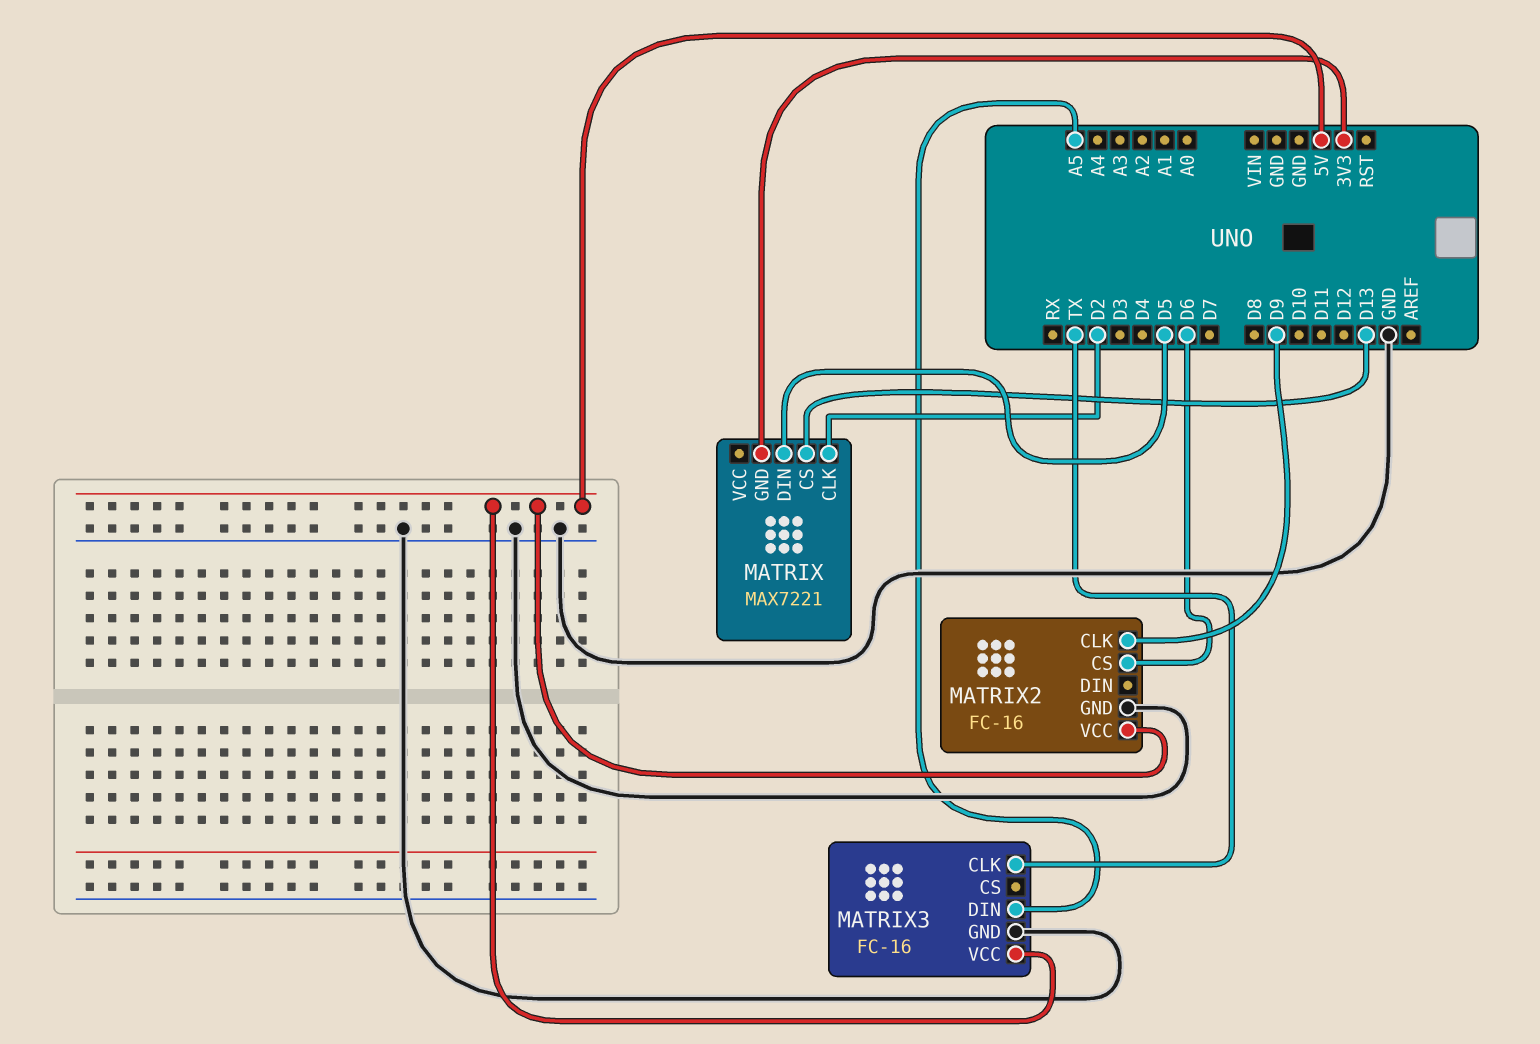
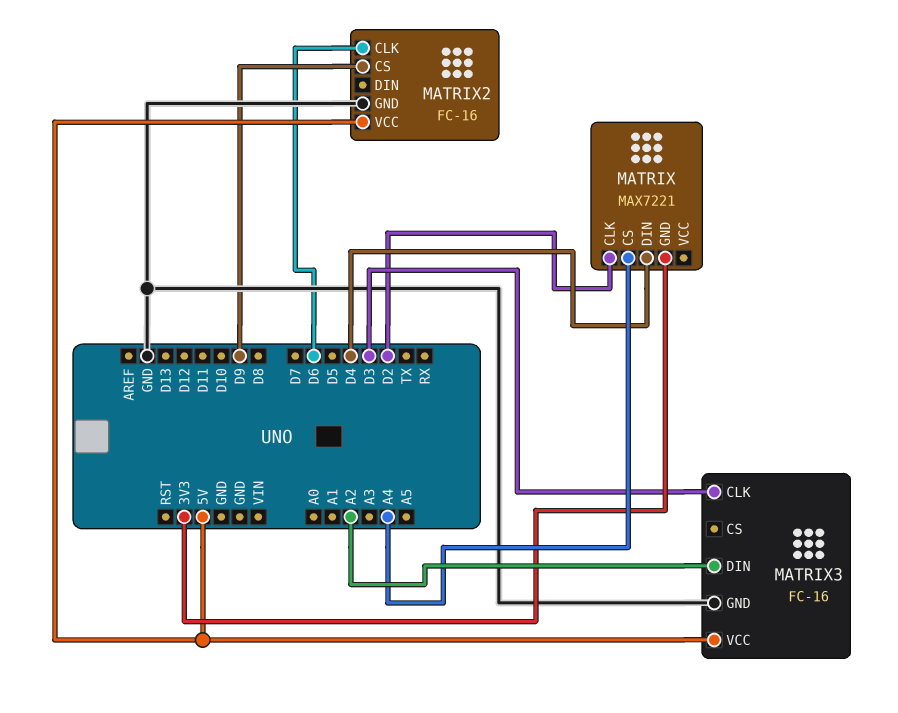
MATRIX pin CS: D13 -> A4
MATRIX pin DIN: D5 -> D4
MATRIX2 pin CLK: D9 -> D6
MATRIX2 pin CS: D6 -> D9
MATRIX3 pin CLK: TX -> D3
MATRIX3 pin DIN: A5 -> A2

